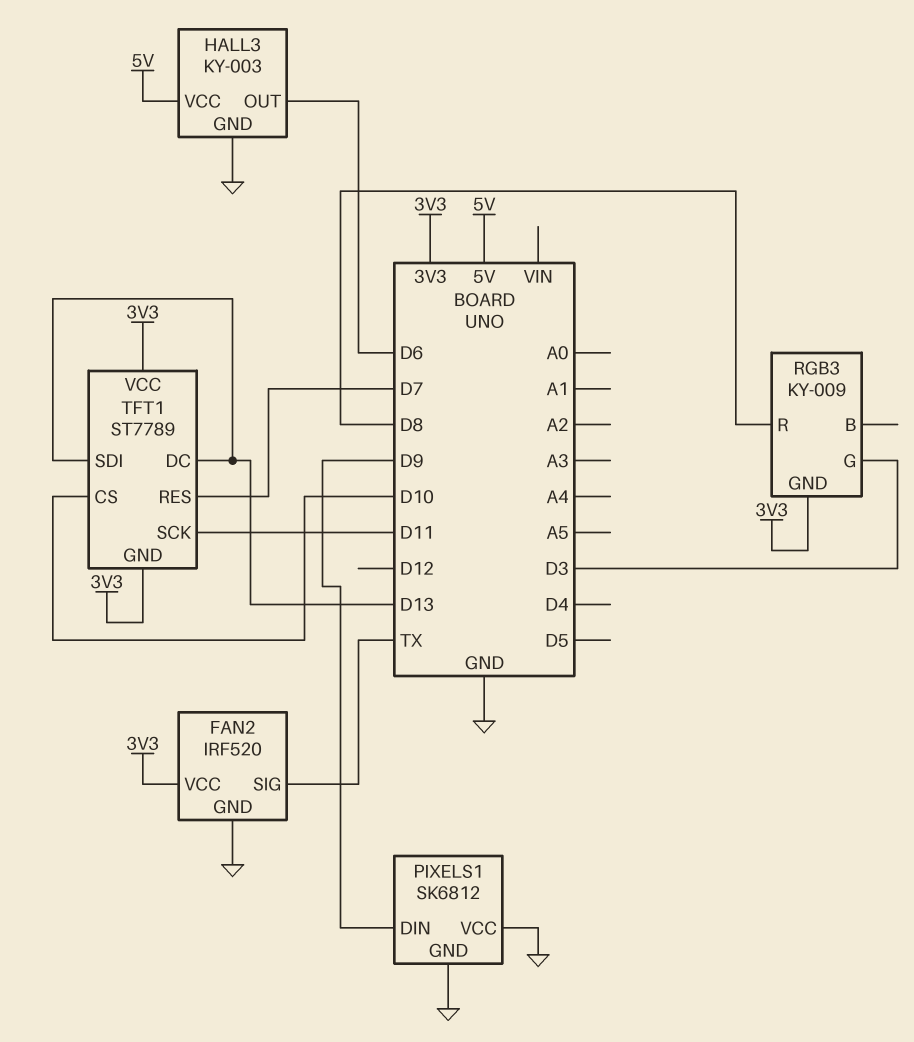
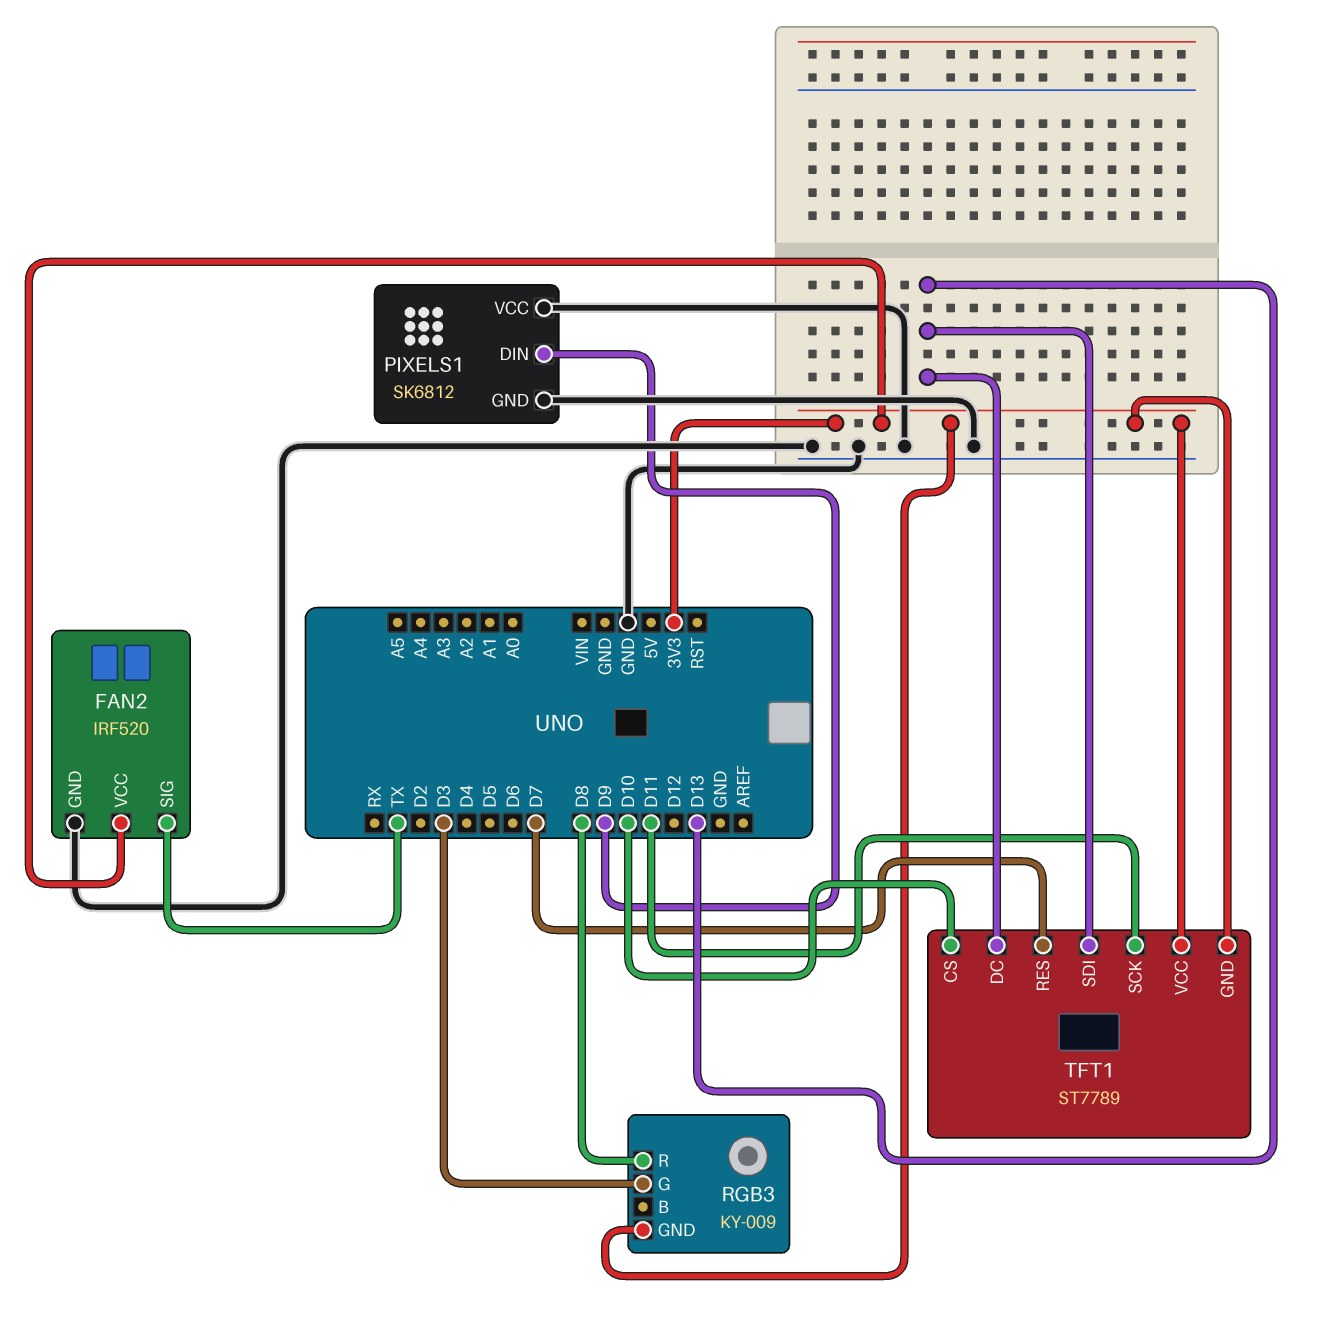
HALL3: KY-003 -> none
HALL3 pin GND: GND -> none
HALL3 pin OUT: D6 -> none
HALL3 pin VCC: 5V -> none

